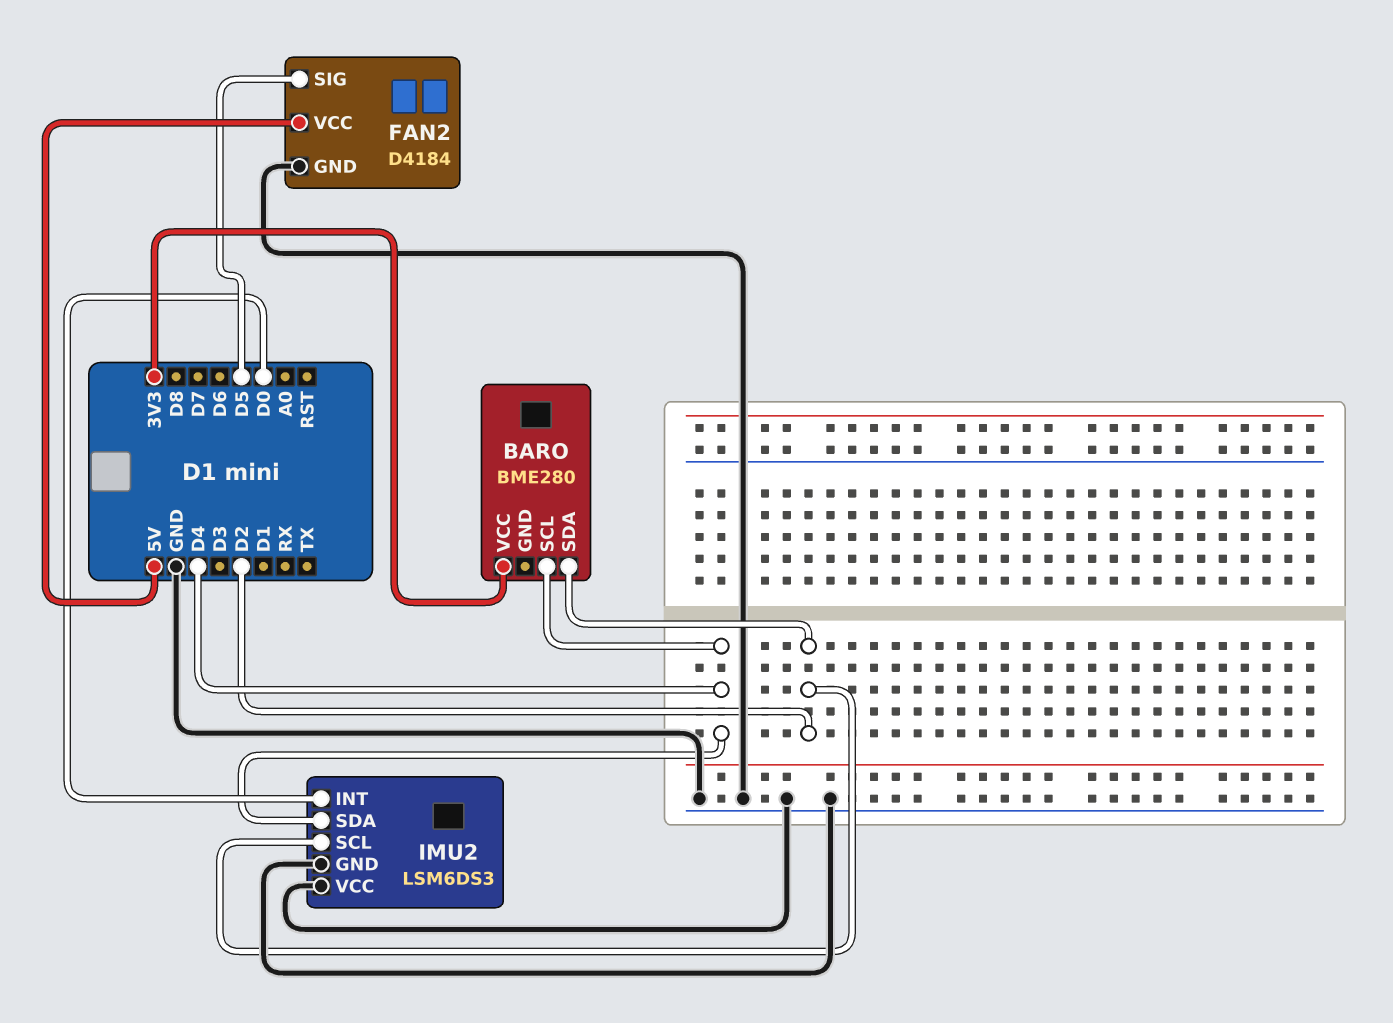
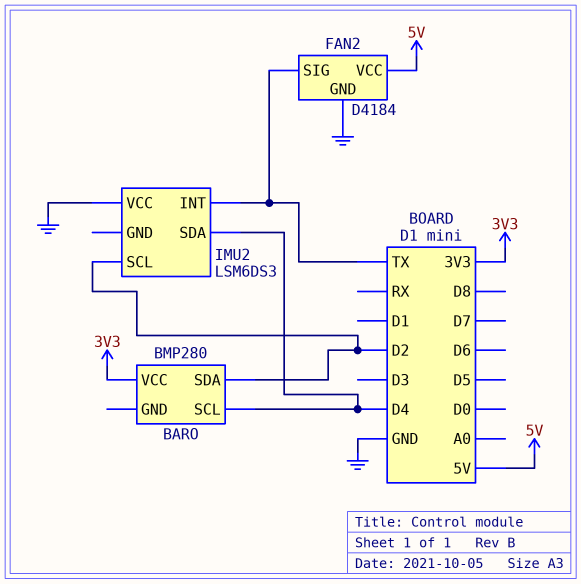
BARO: BME280 -> BMP280
FAN2 pin SIG: D5 -> TX
IMU2 pin GND: GND -> none
IMU2 pin INT: D0 -> TX

